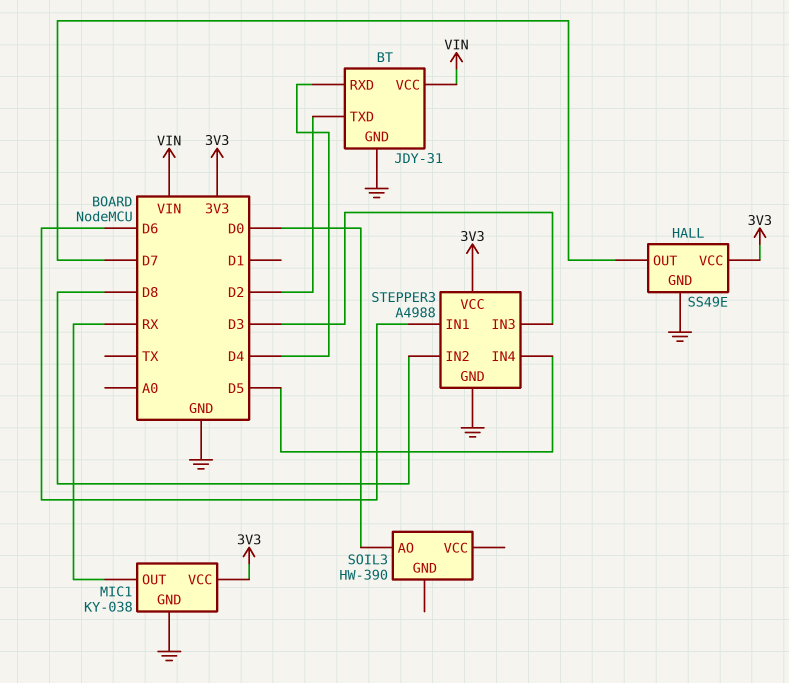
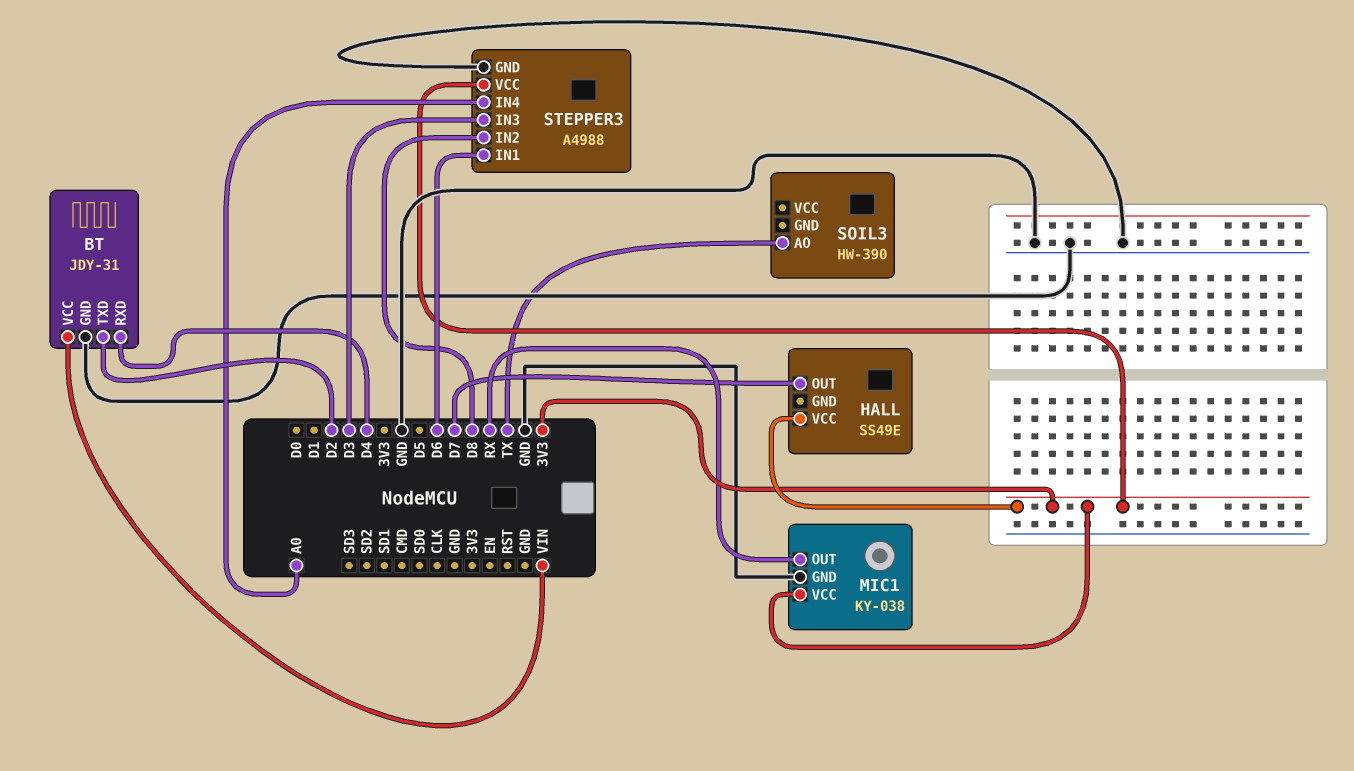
HALL pin GND: GND -> none
SOIL3 pin AO: D0 -> TX
STEPPER3 pin IN4: D5 -> A0

